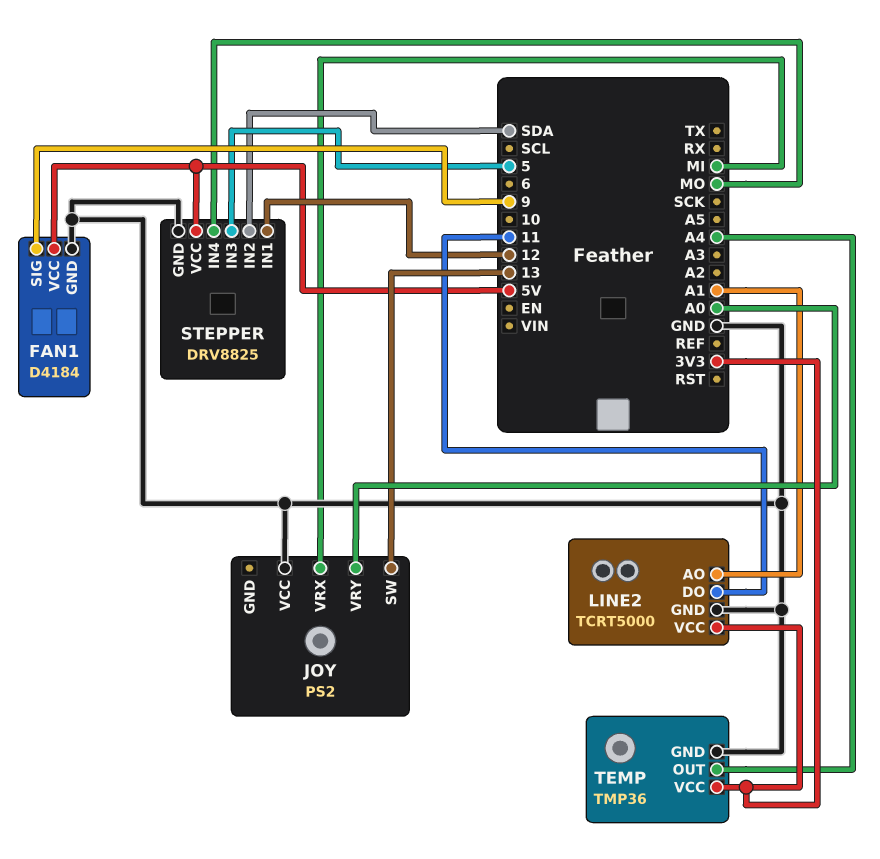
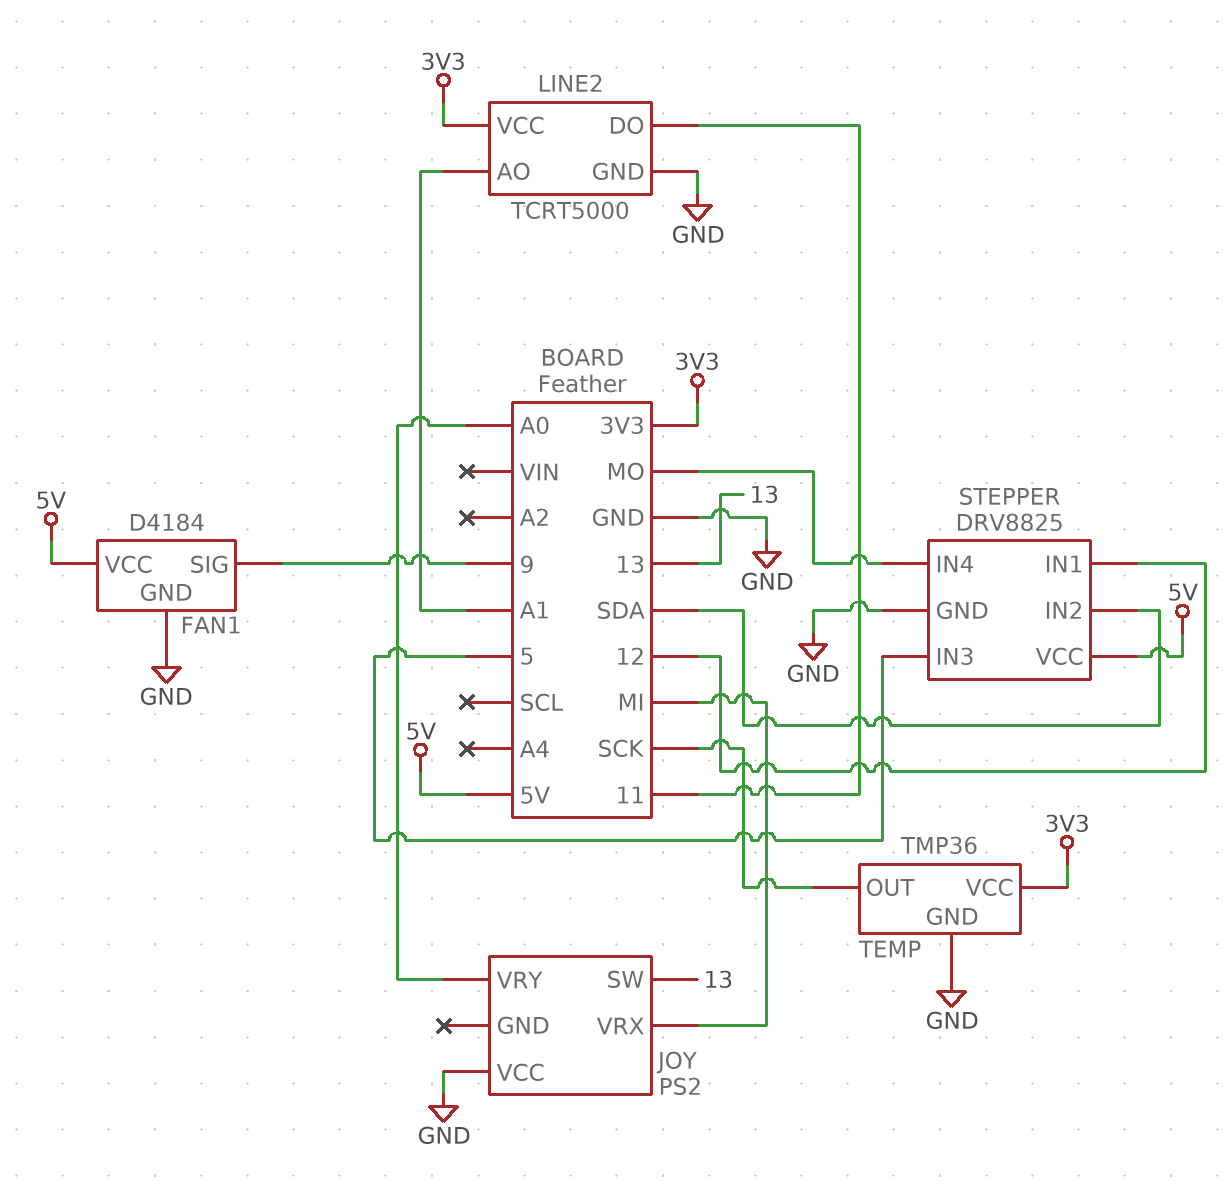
TEMP pin OUT: A4 -> SCK

